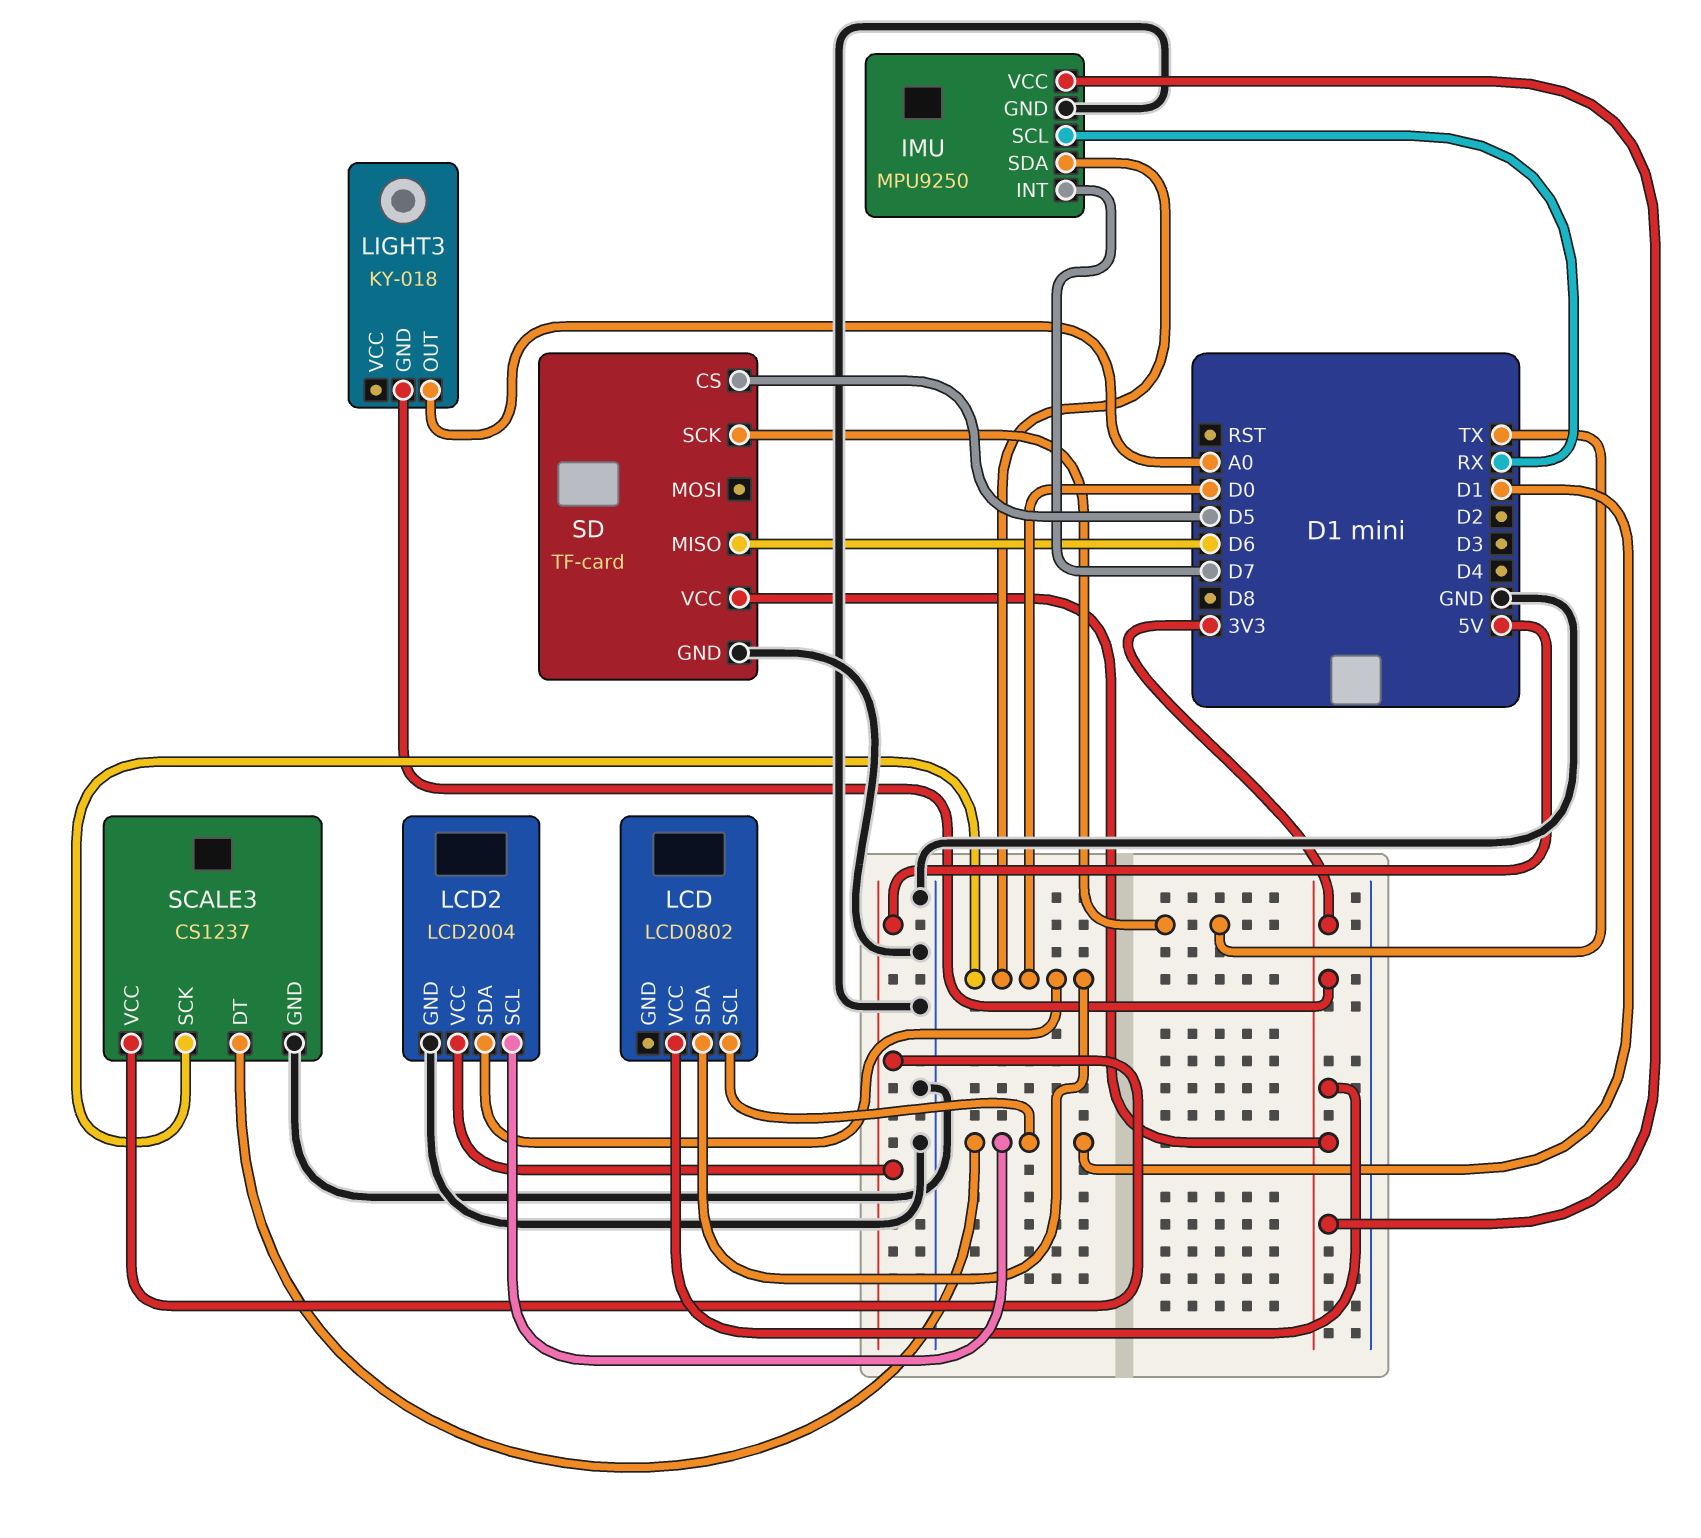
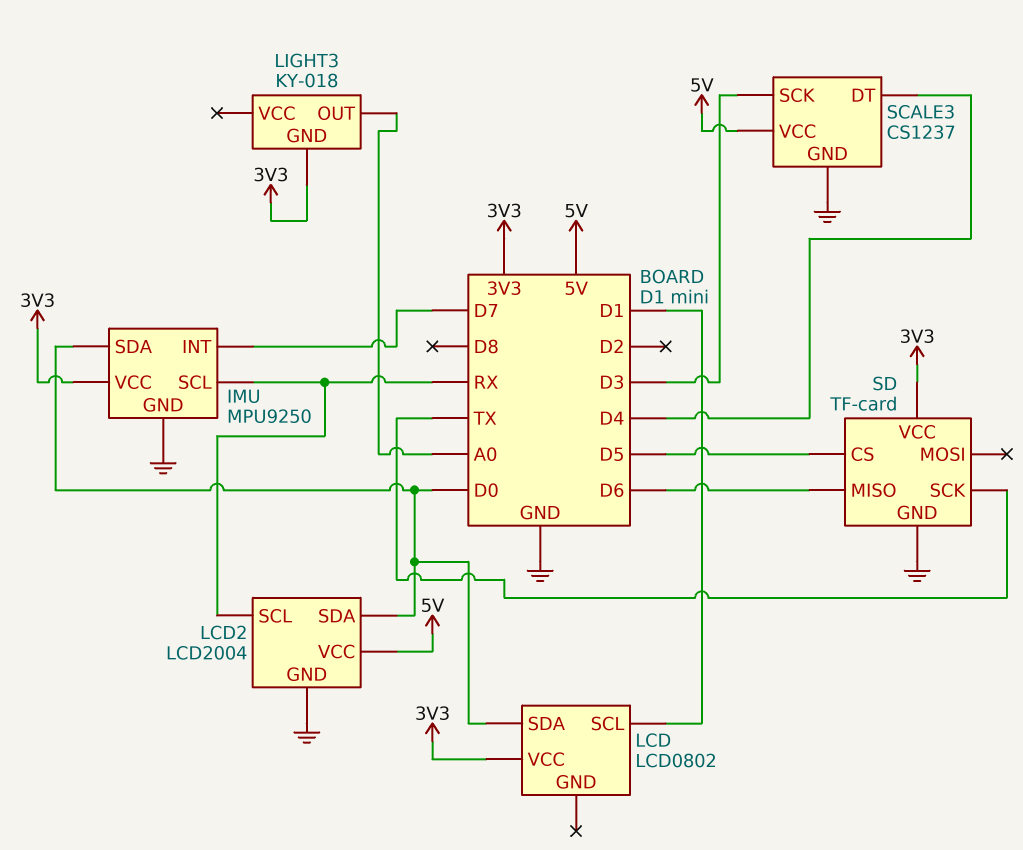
LCD2 pin SCL: D1 -> RX
SCALE3 pin DT: D1 -> D4
SCALE3 pin SCK: D0 -> D3

